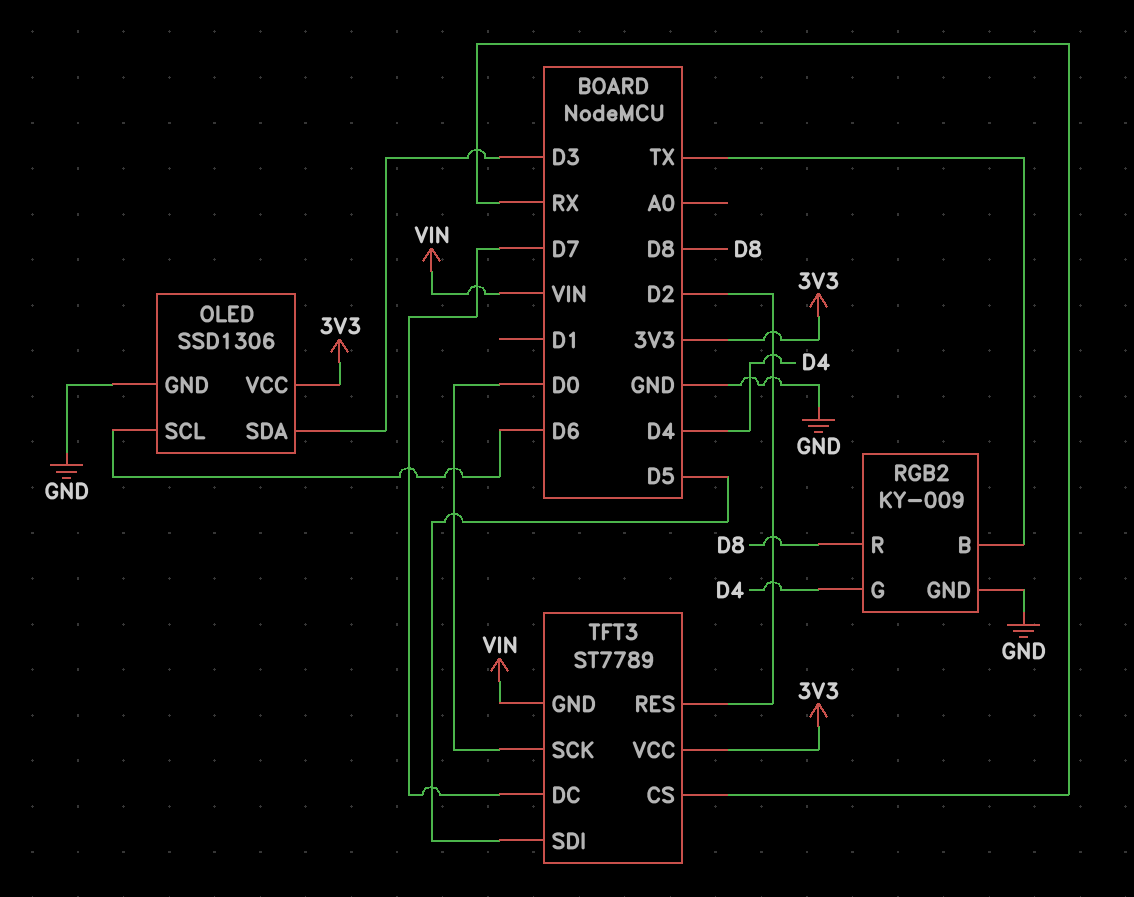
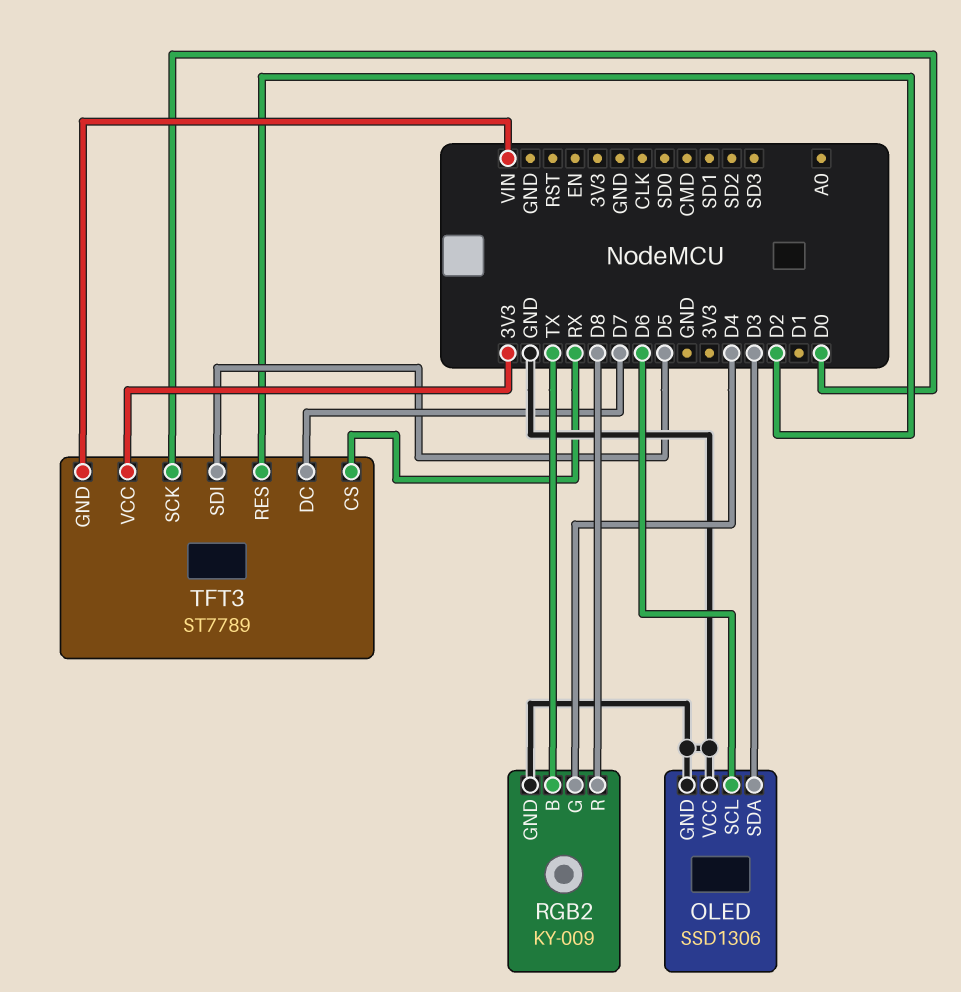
OLED pin VCC: 3V3 -> GND

